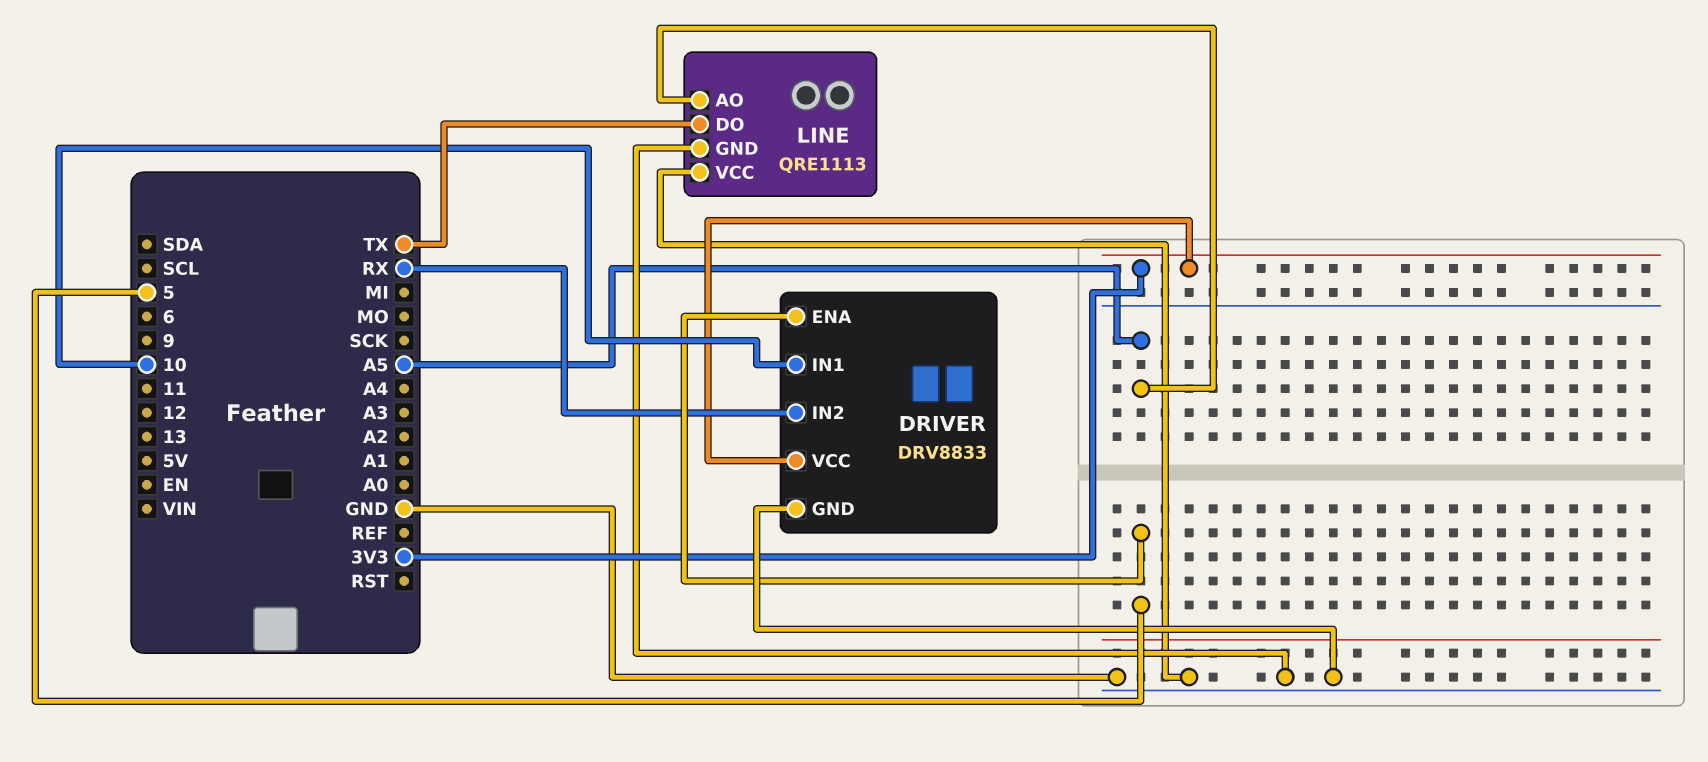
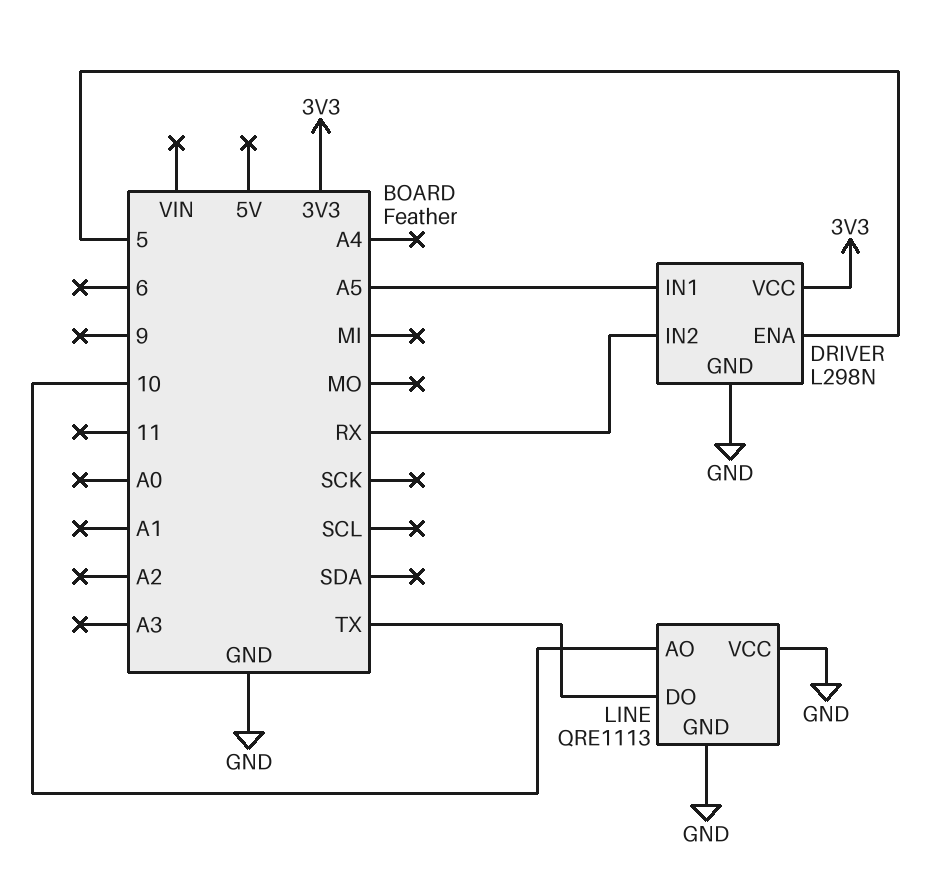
DRIVER: DRV8833 -> L298N
DRIVER pin IN1: 10 -> A5
LINE pin AO: A5 -> 10

